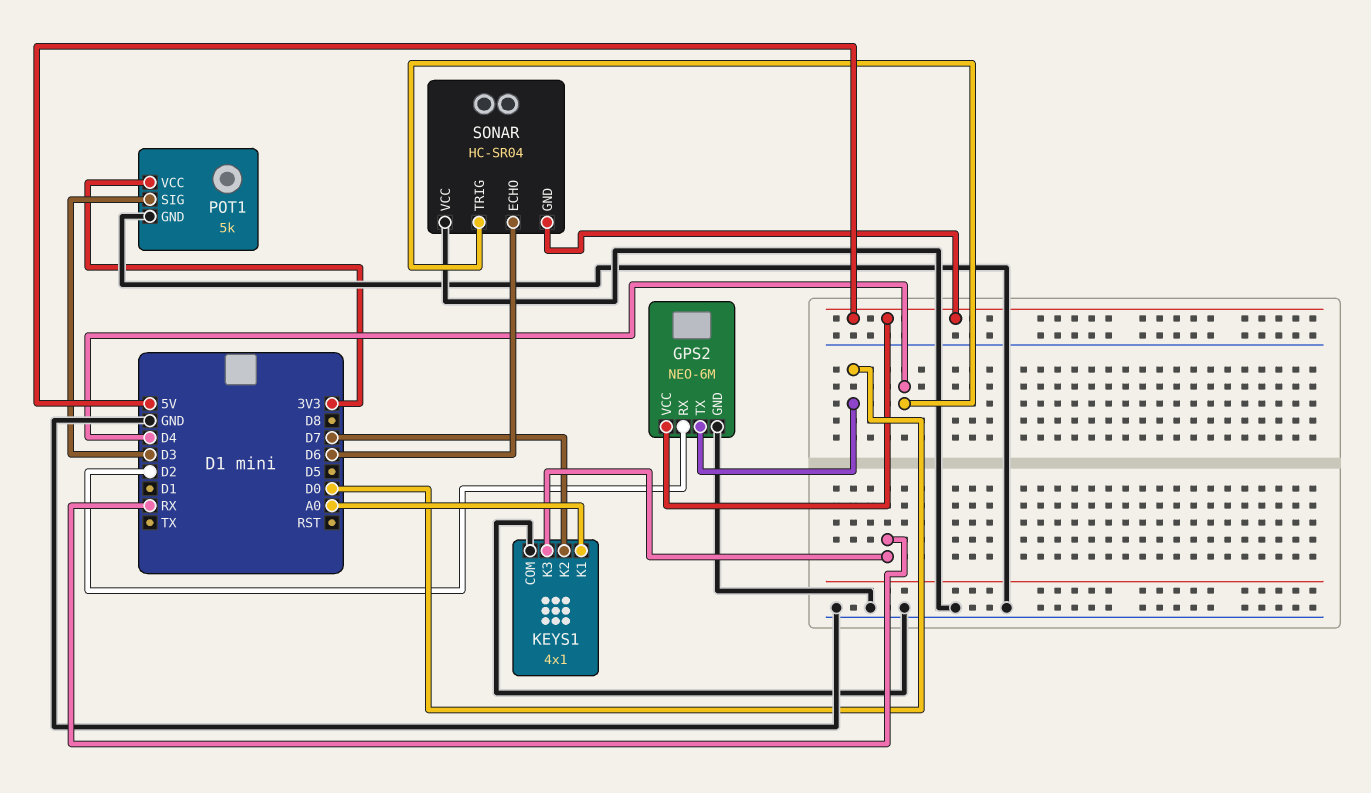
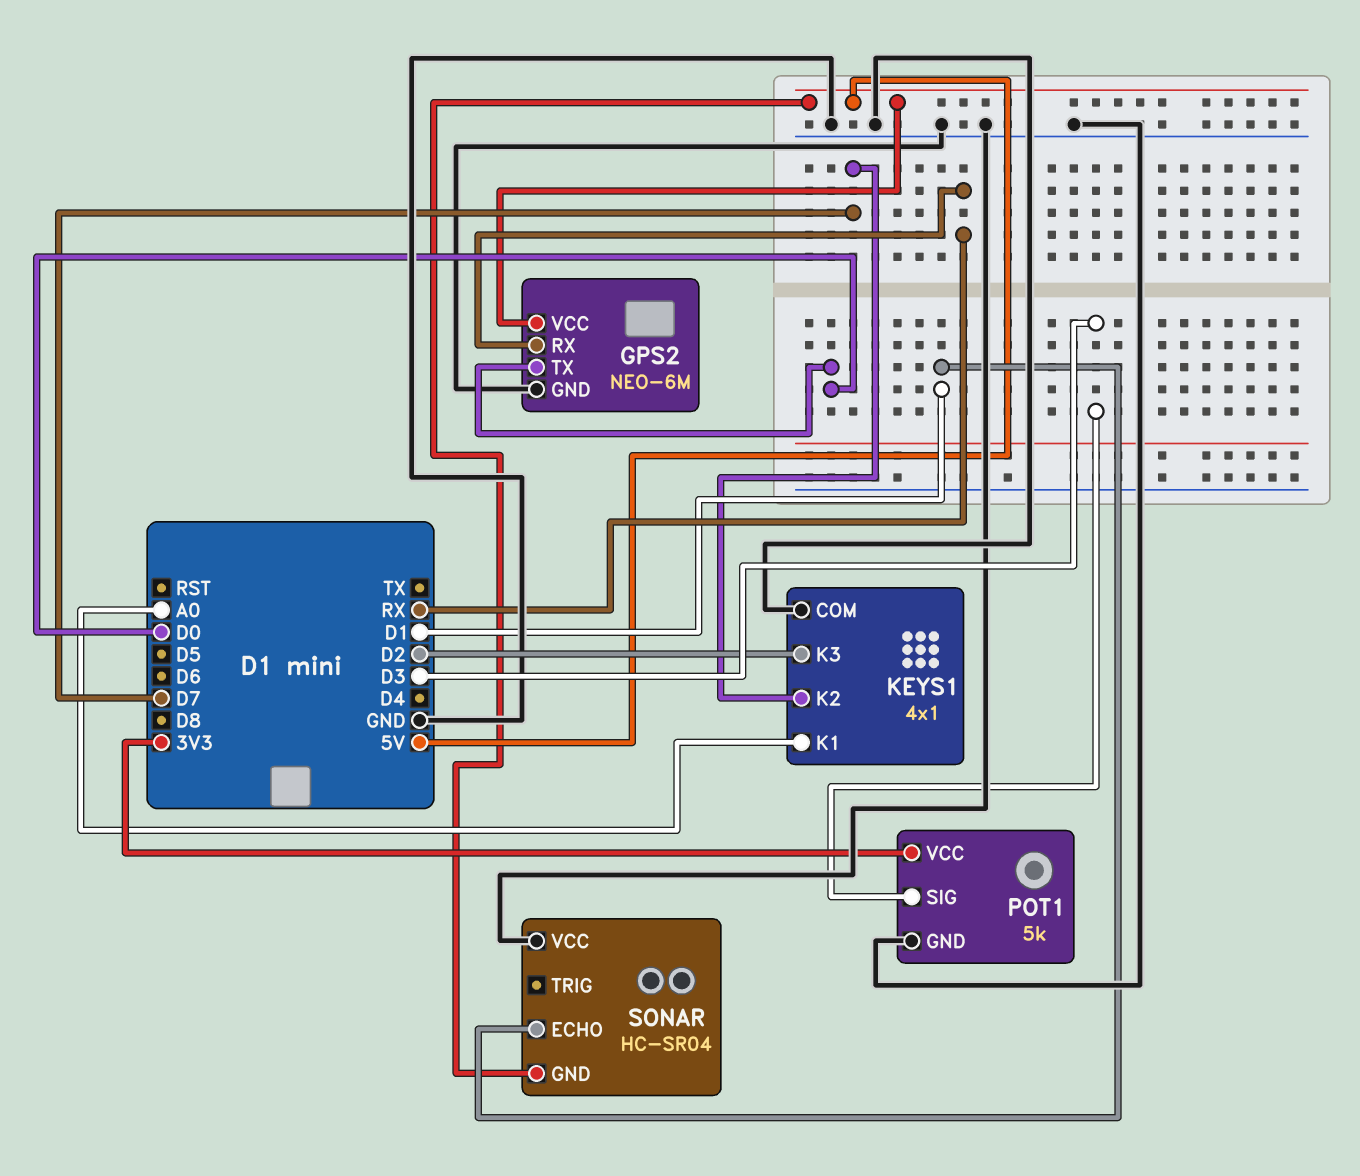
GPS2 pin RX: D2 -> RX
KEYS1 pin K3: RX -> D2
SONAR pin ECHO: D6 -> D1
SONAR pin TRIG: D4 -> none

